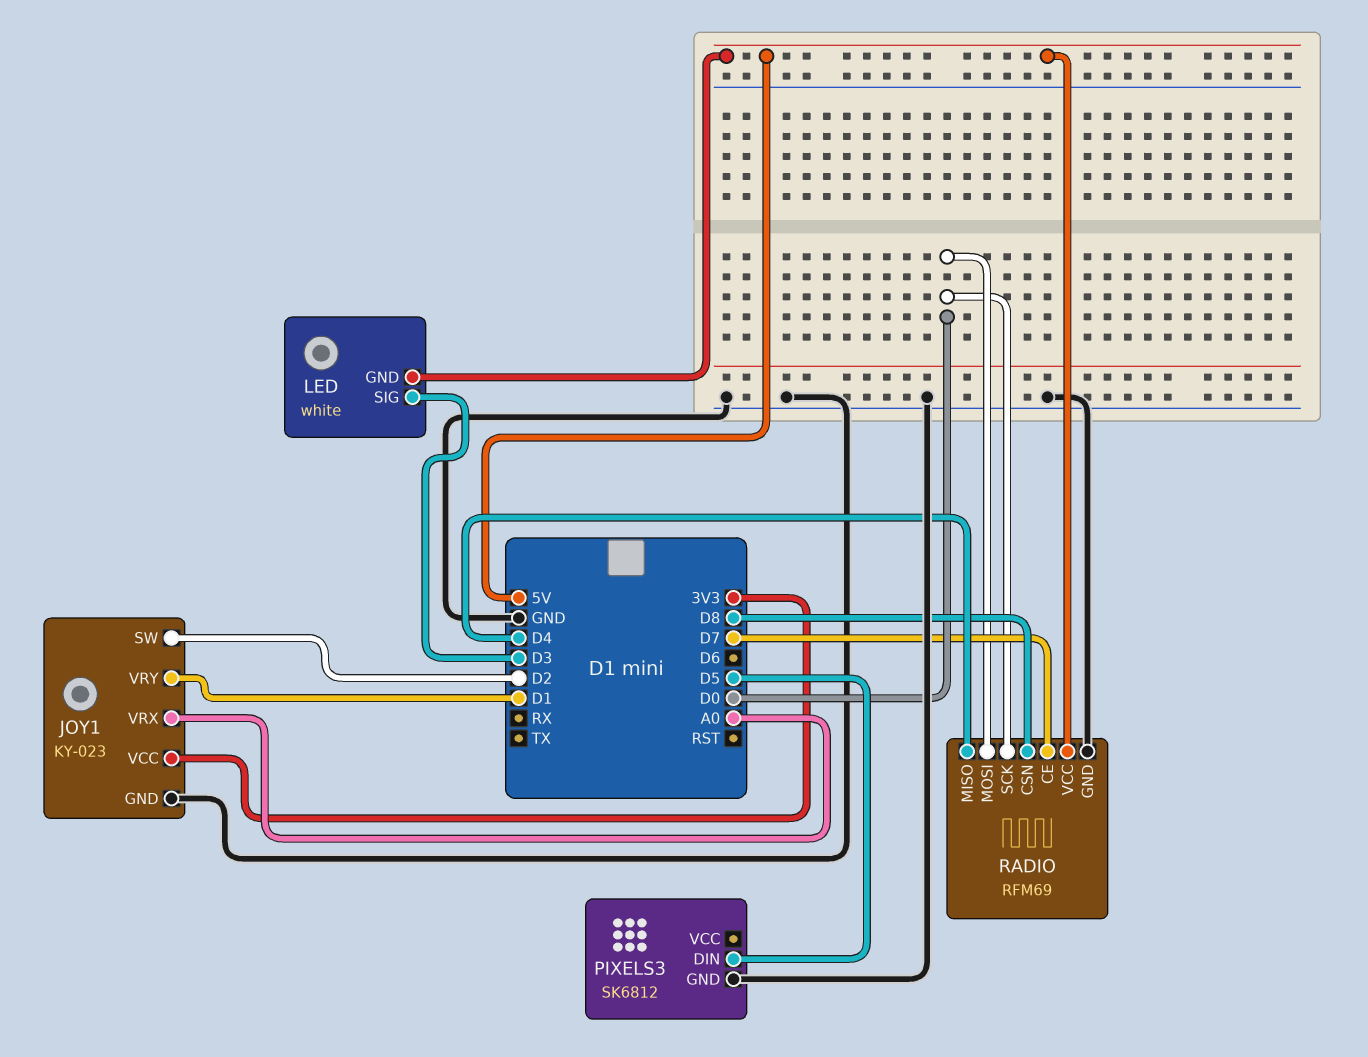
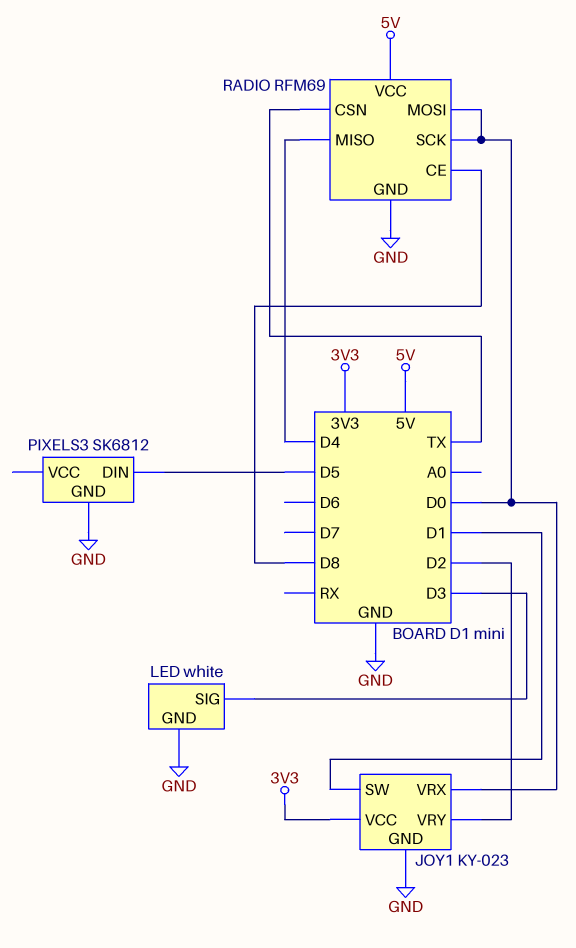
JOY1 pin SW: D2 -> D1
JOY1 pin VRX: A0 -> D0
JOY1 pin VRY: D1 -> D2
LED pin GND: 5V -> GND
RADIO pin CE: D7 -> D8
RADIO pin CSN: D8 -> TX

